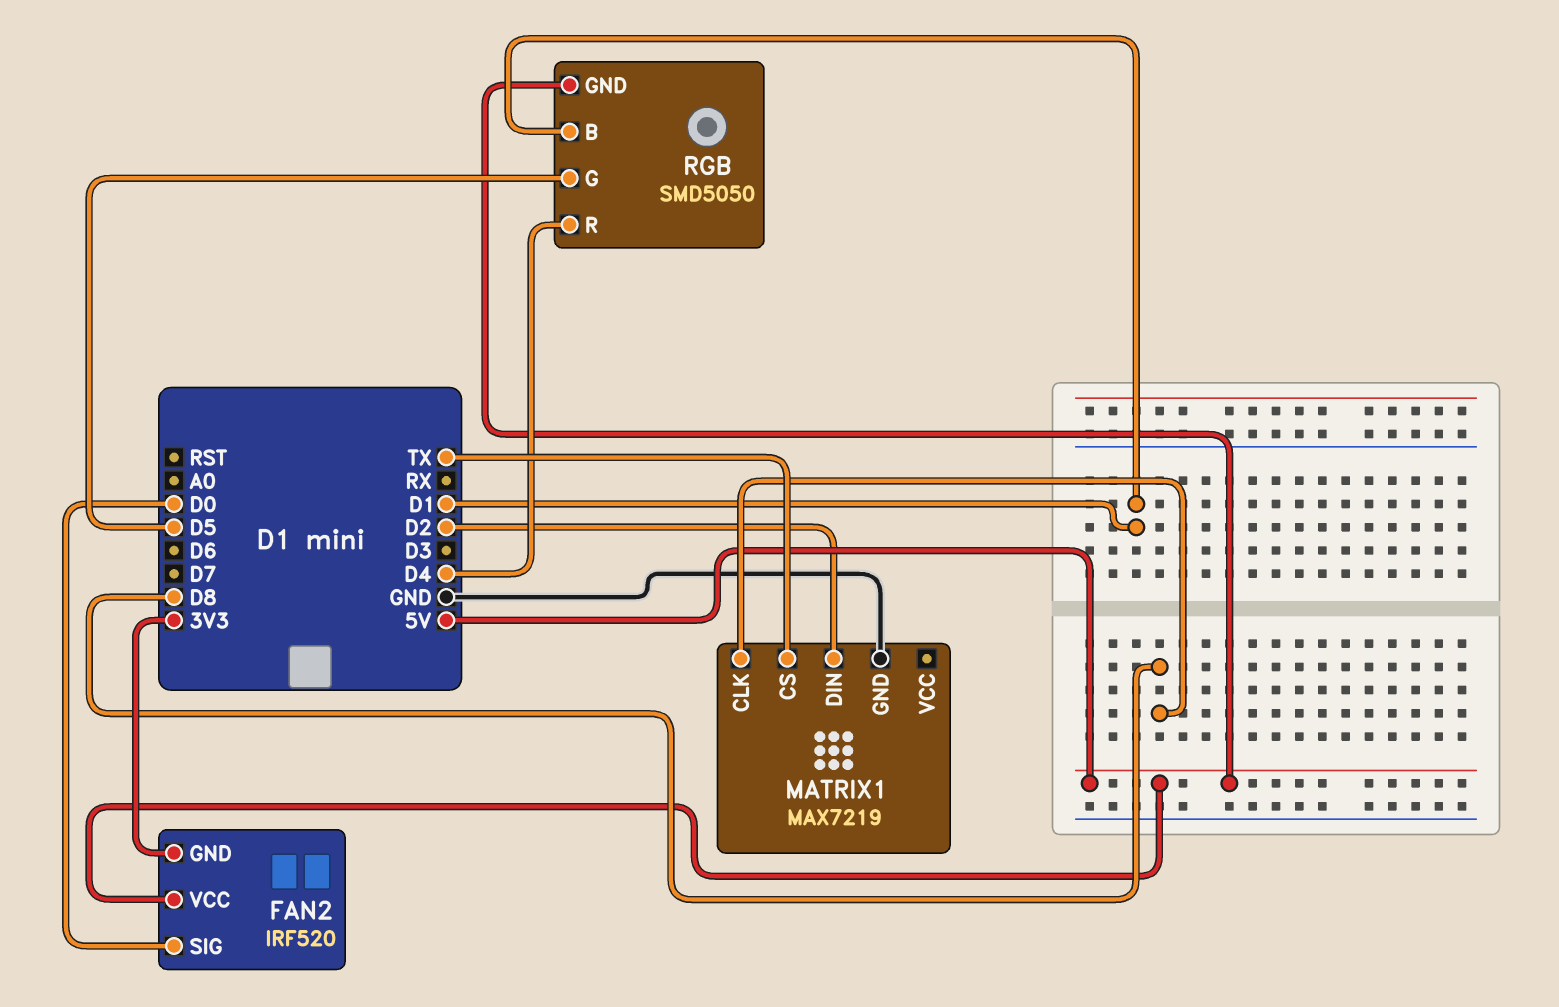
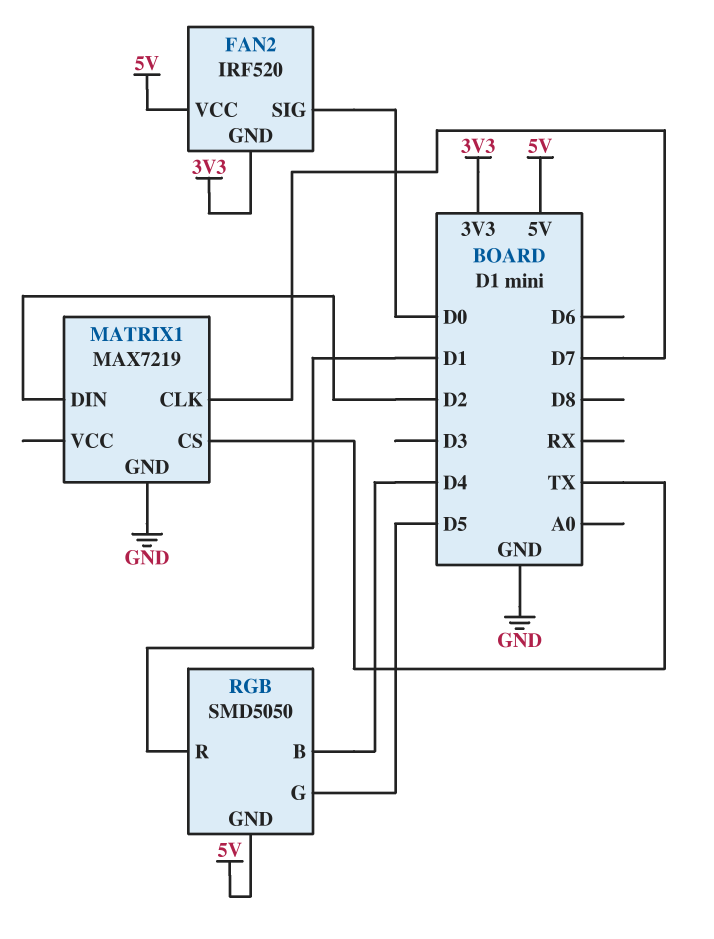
MATRIX1 pin CLK: D8 -> D7
RGB pin B: D1 -> D4
RGB pin R: D4 -> D1

